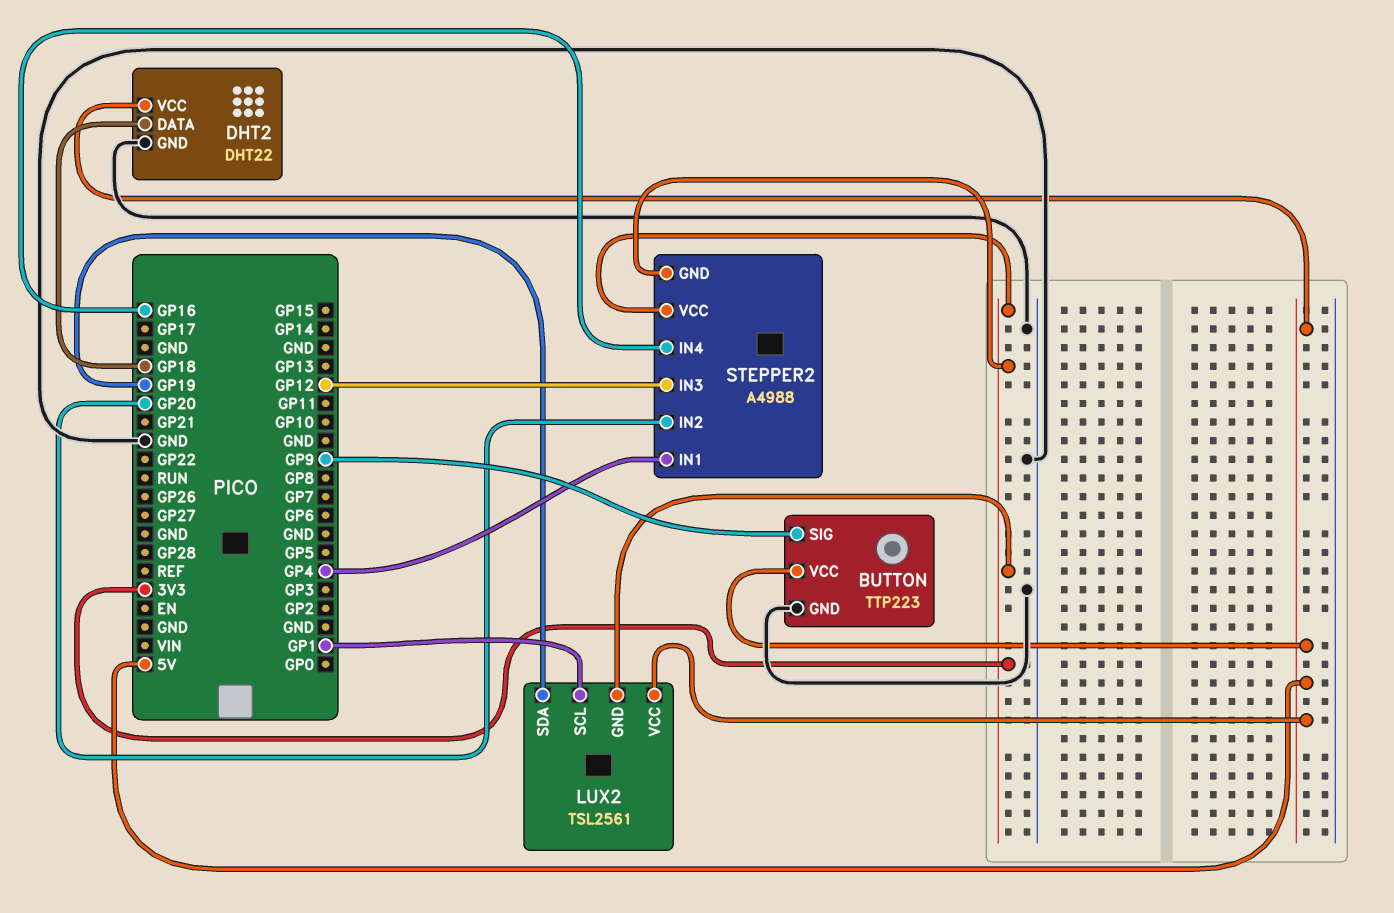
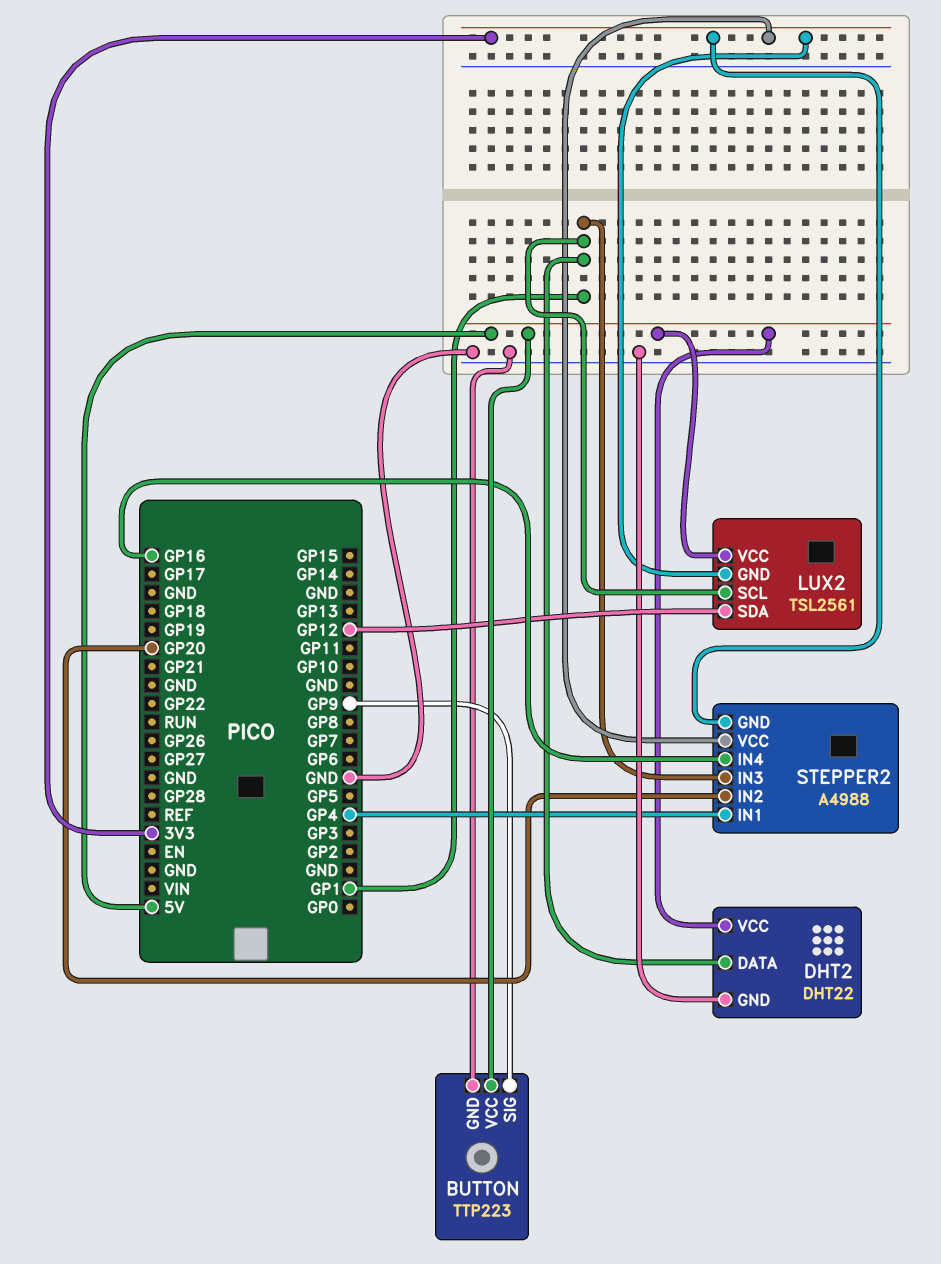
DHT2 pin DATA: GP18 -> GP1
LUX2 pin SDA: GP19 -> GP12
STEPPER2 pin IN3: GP12 -> GP1

